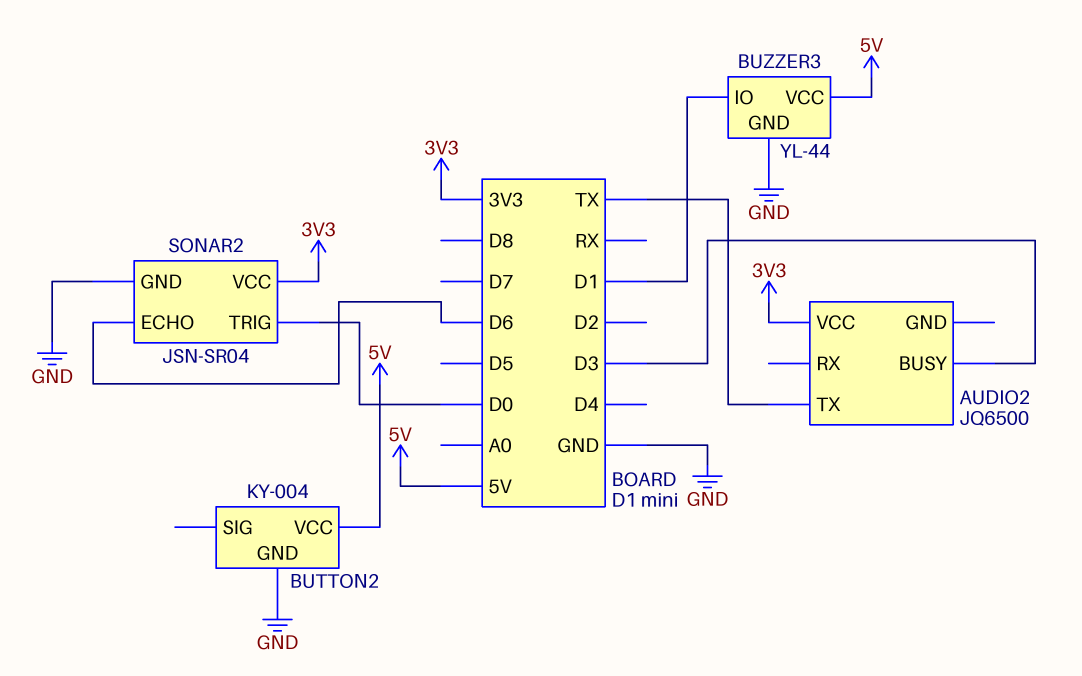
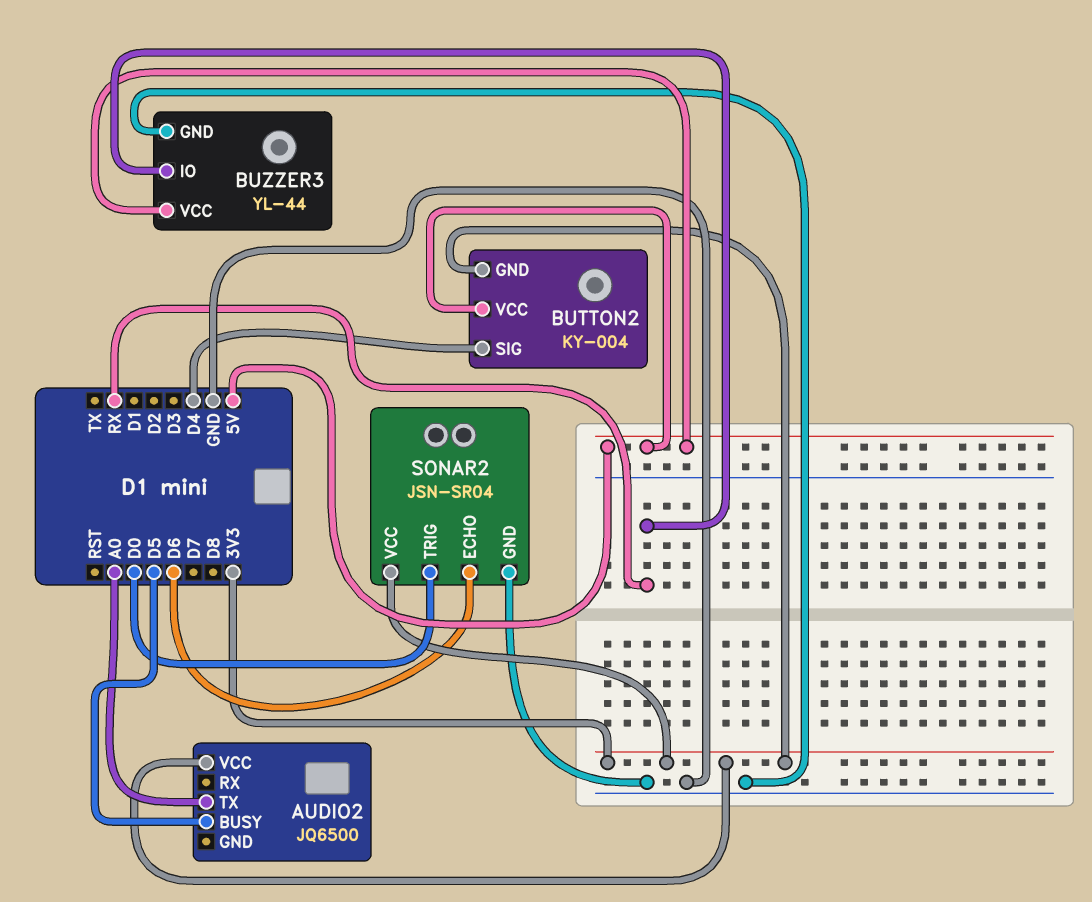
AUDIO2 pin BUSY: D3 -> D5
AUDIO2 pin TX: TX -> A0
BUTTON2 pin GND: GND -> 3V3
BUTTON2 pin SIG: none -> D4
BUZZER3 pin IO: D1 -> RX

